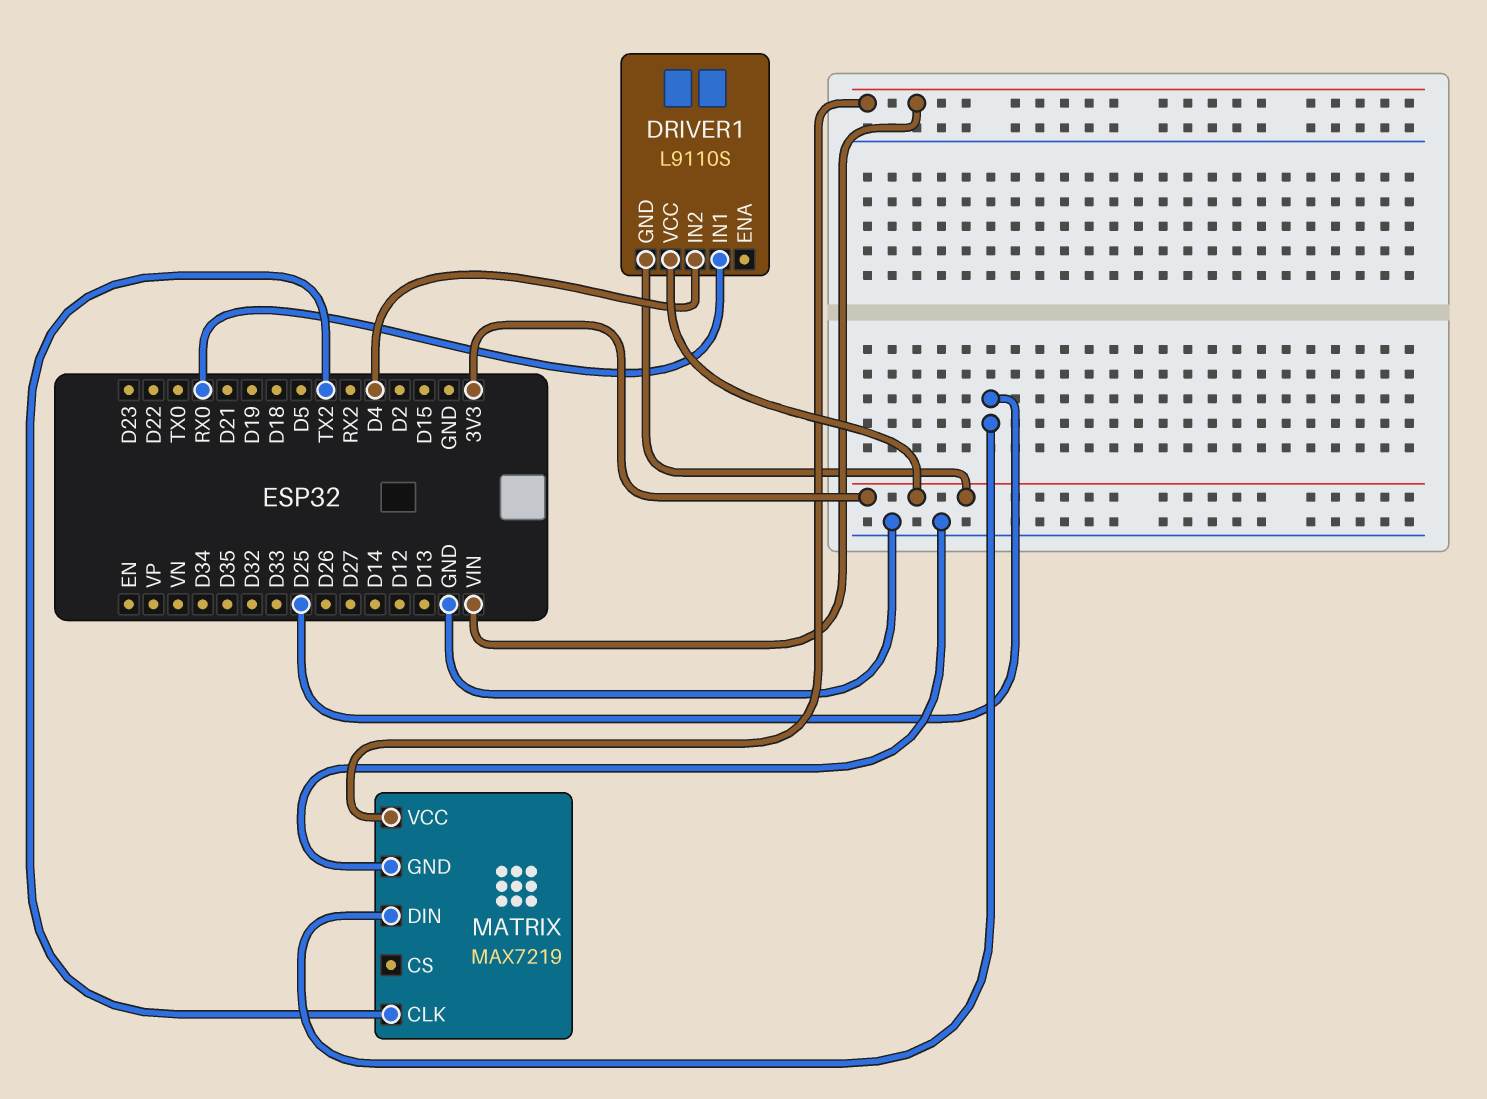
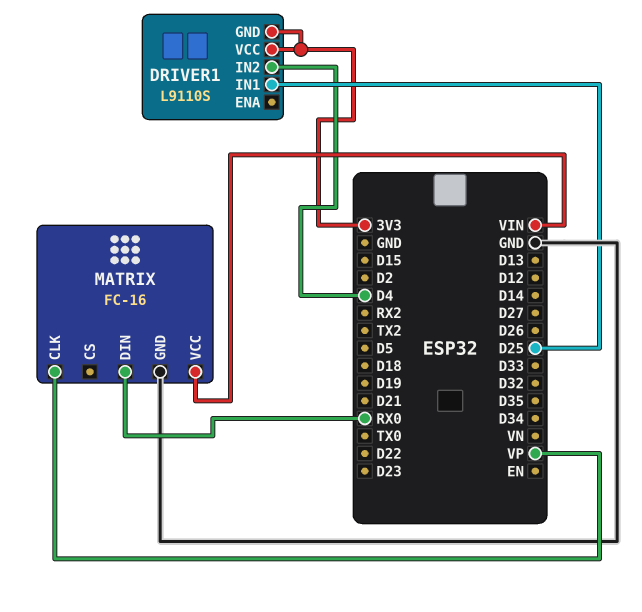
DRIVER1 pin IN1: RX0 -> D25
MATRIX: MAX7219 -> FC-16
MATRIX pin CLK: TX2 -> VP
MATRIX pin DIN: D25 -> RX0

